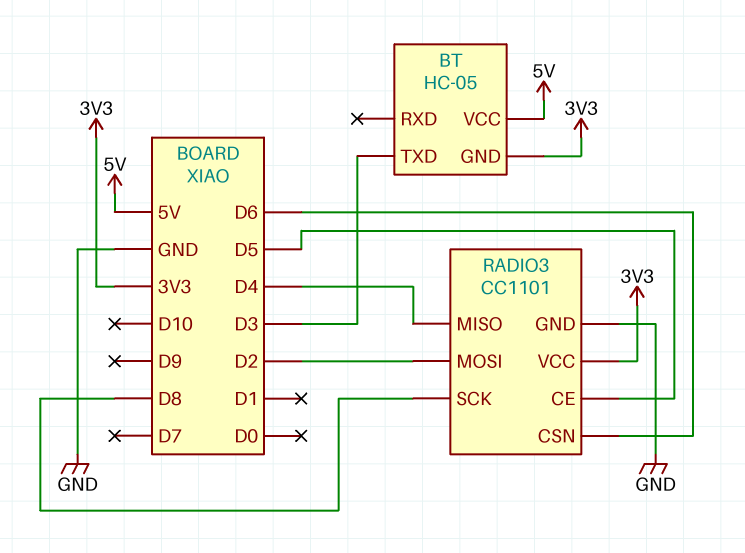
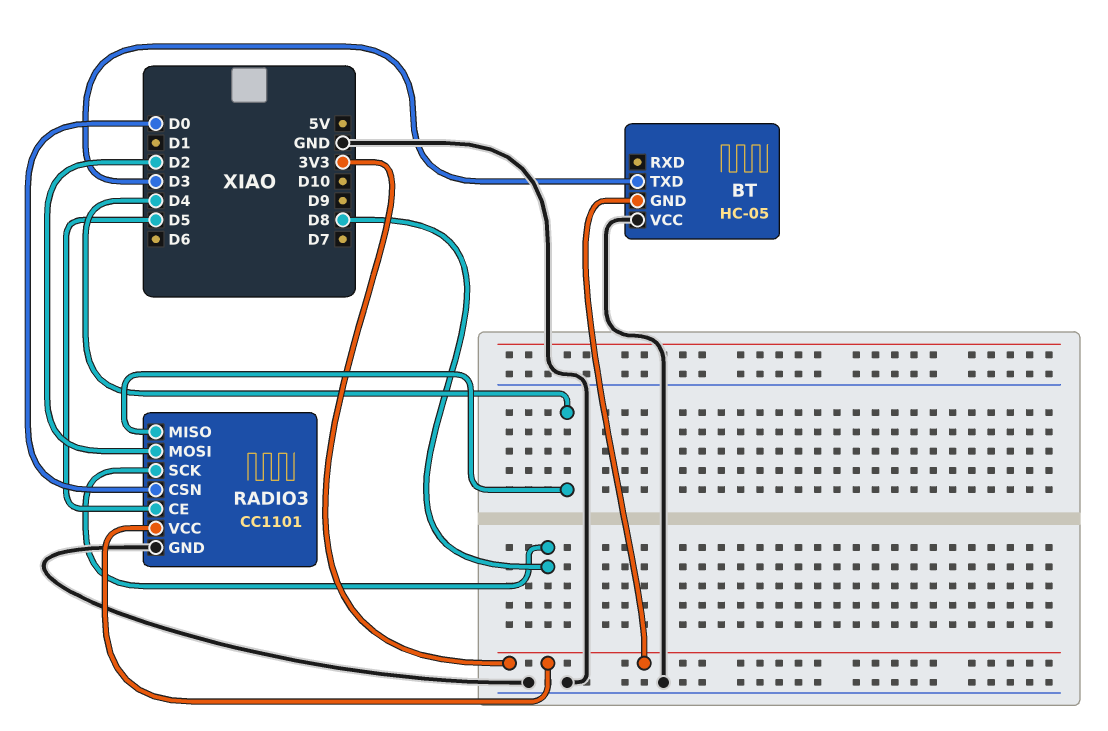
BT pin VCC: 5V -> GND
RADIO3 pin CSN: D6 -> D0

